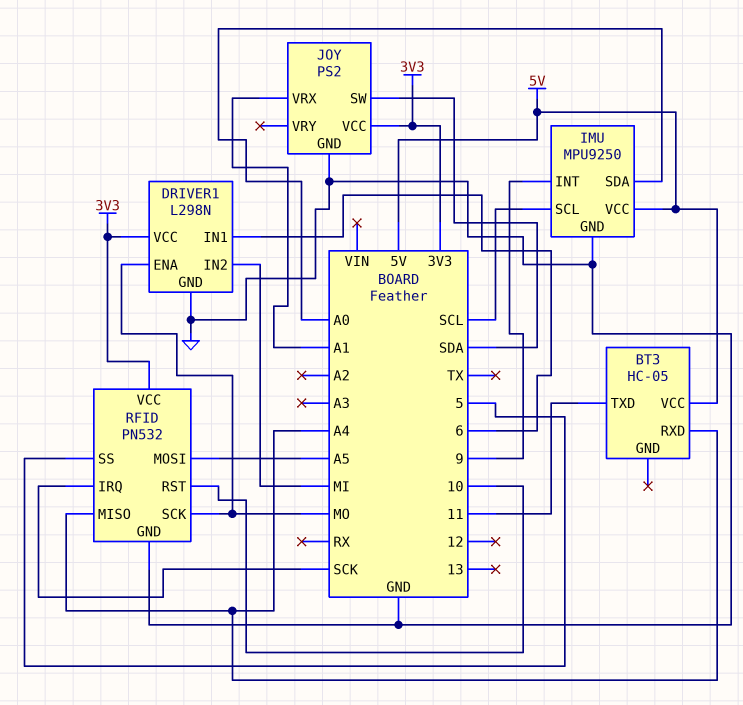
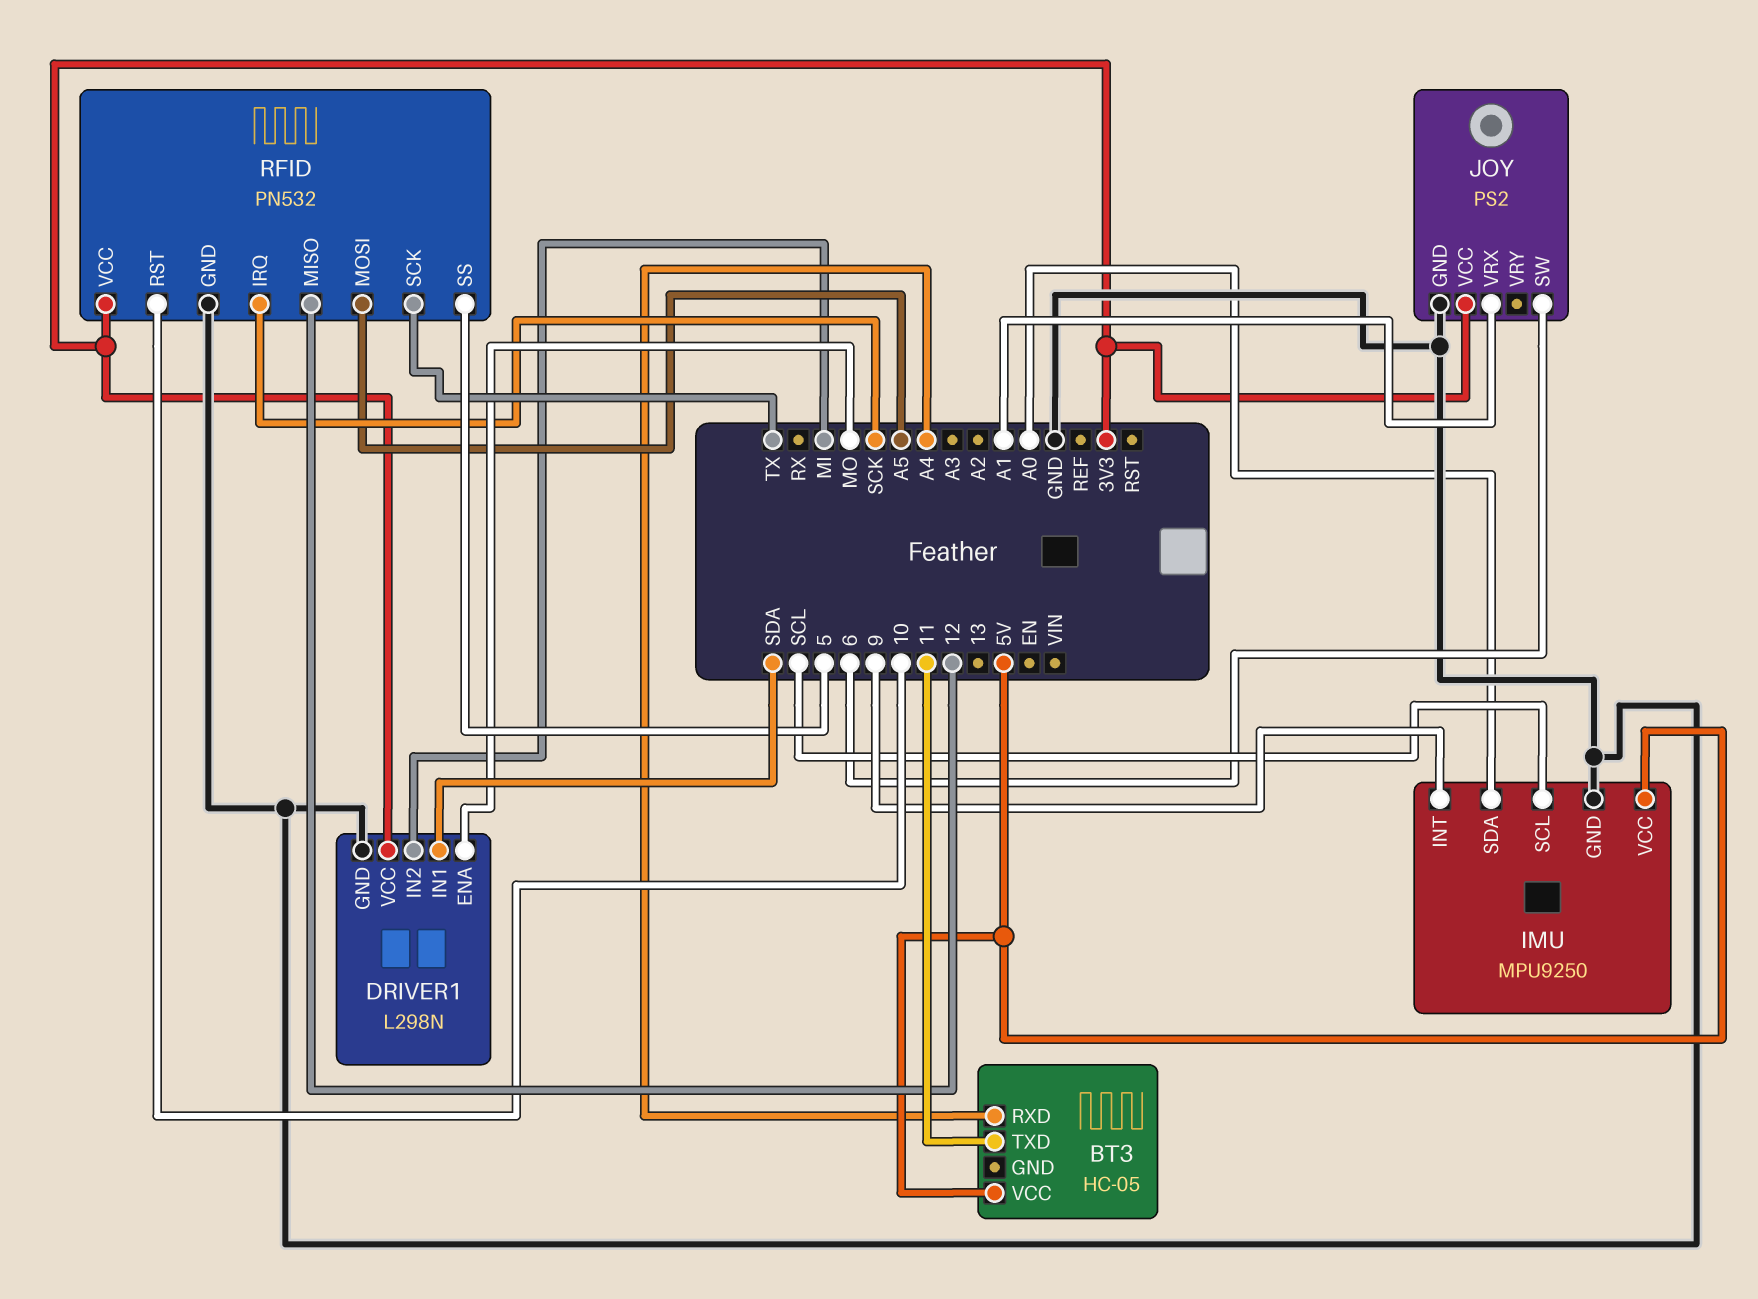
DRIVER1 pin IN1: 6 -> SDA
JOY pin SW: SDA -> 6
RFID pin MISO: A4 -> 12
RFID pin SCK: MO -> TX

